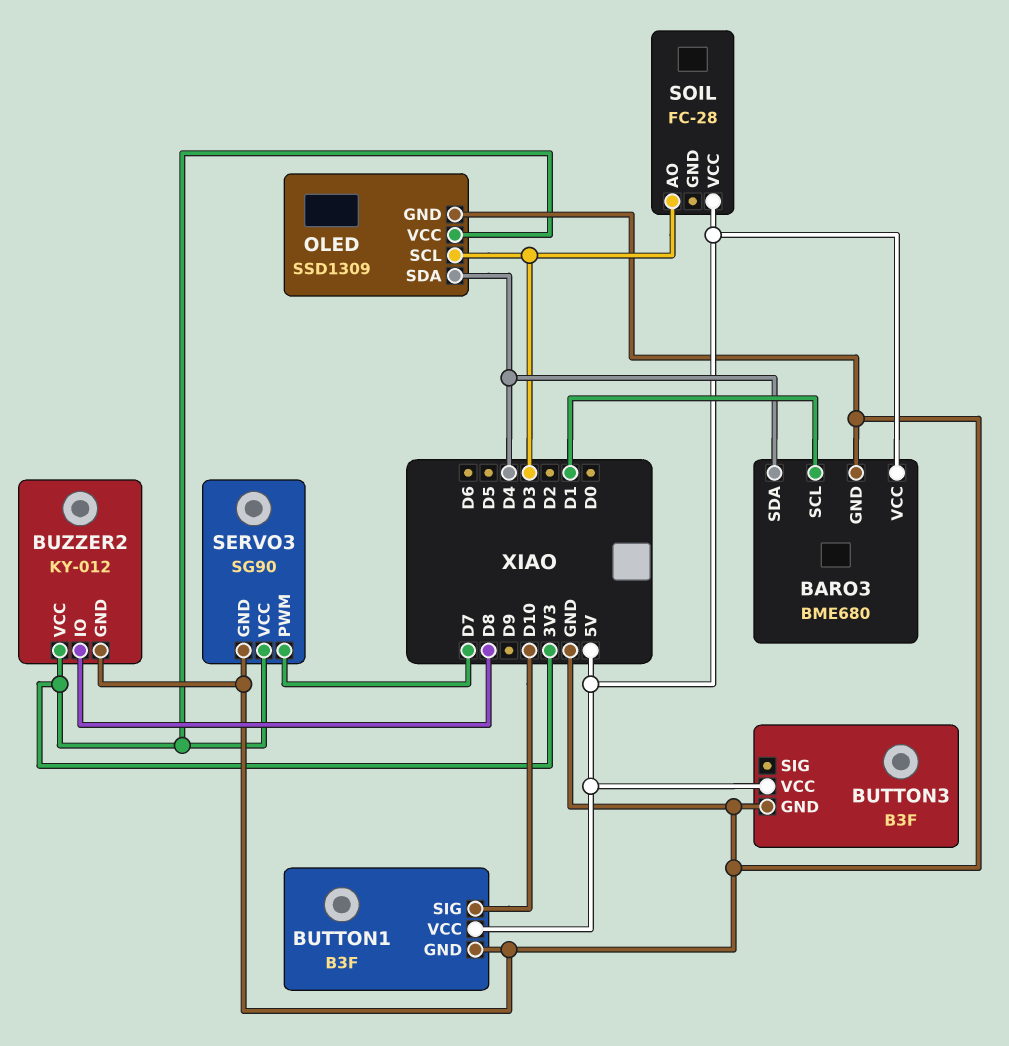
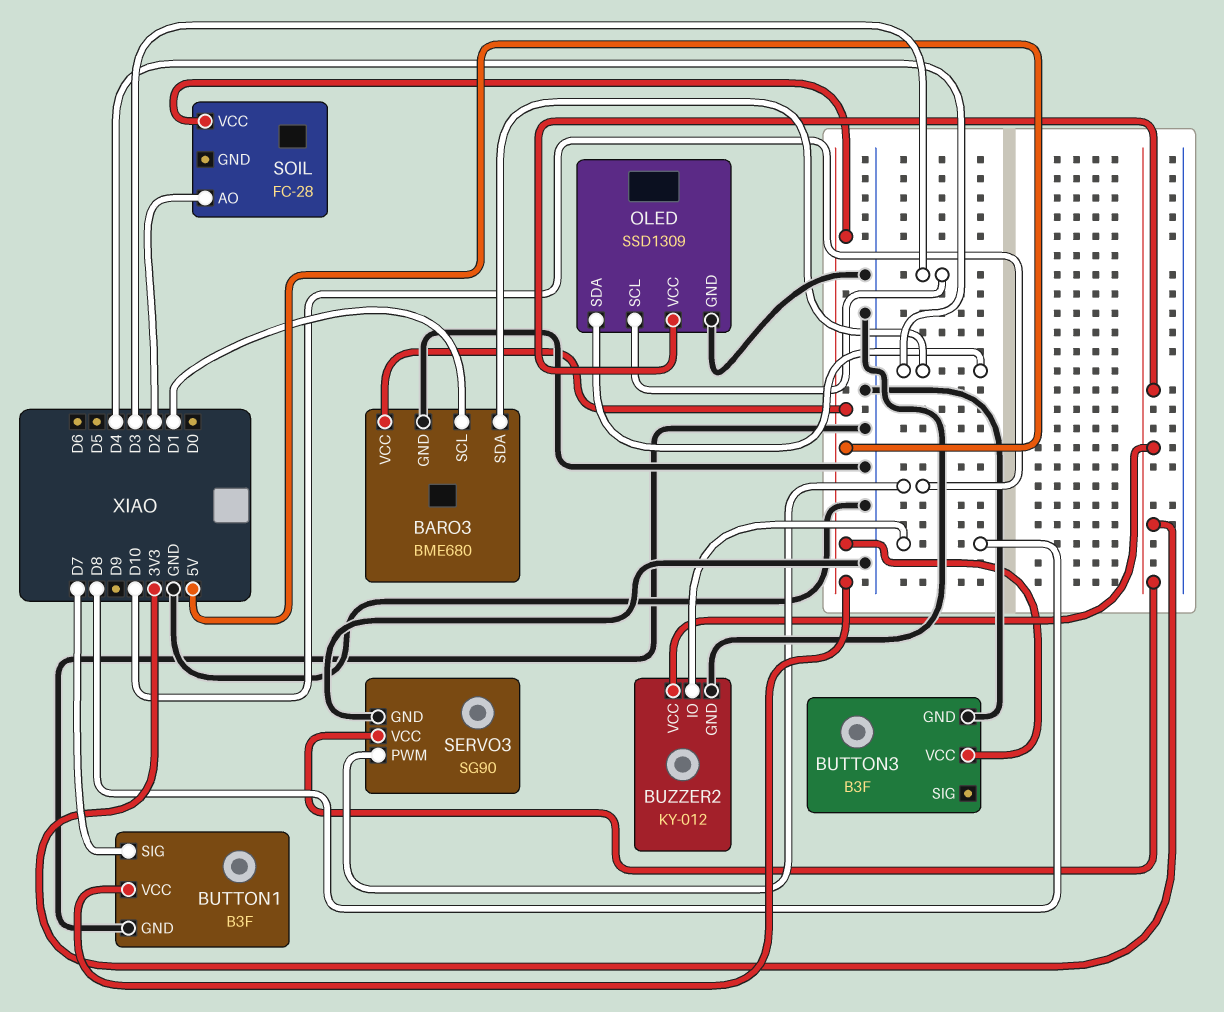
BUTTON1 pin SIG: D10 -> D7
SERVO3 pin PWM: D7 -> D10
SOIL pin AO: D3 -> D2

